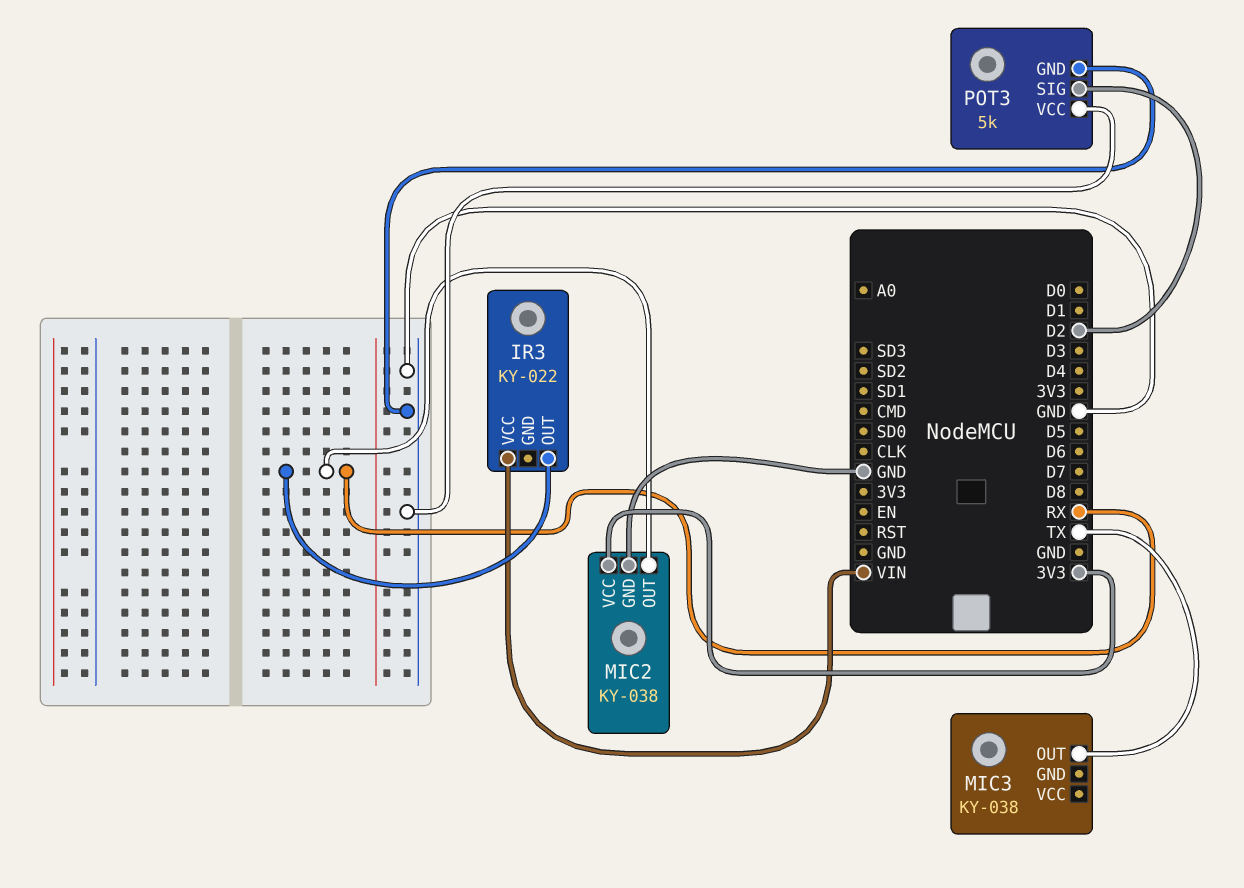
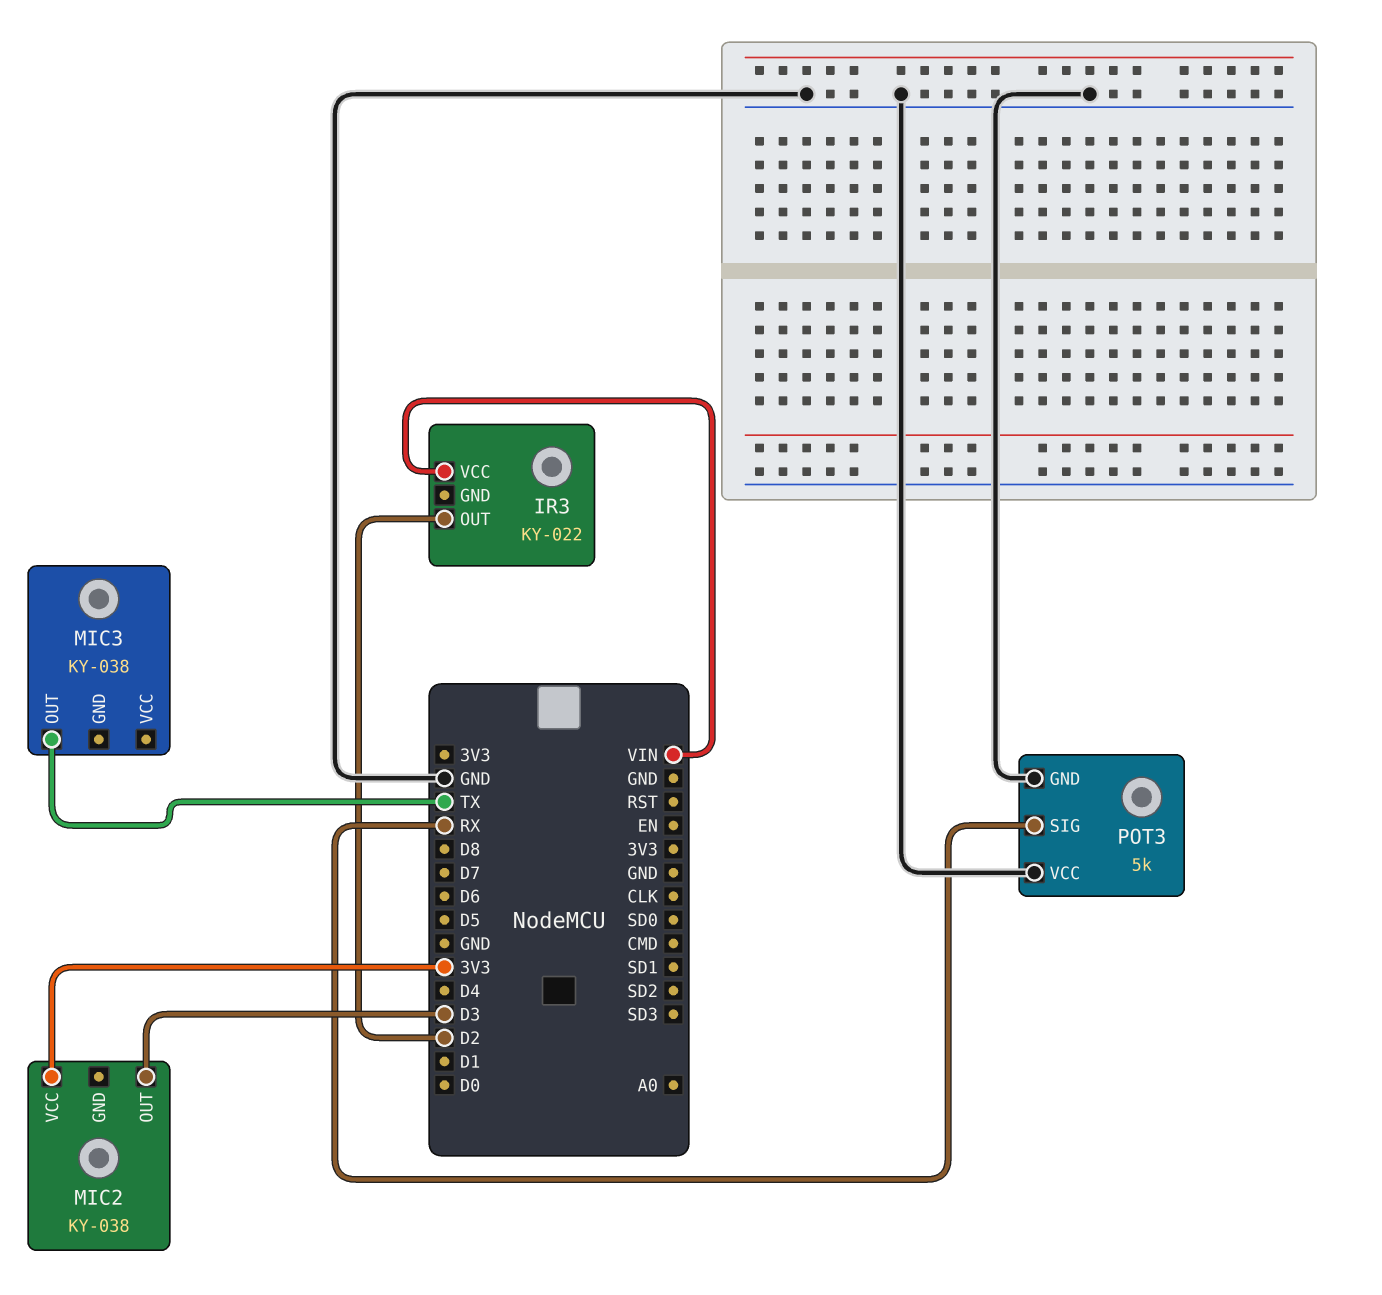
IR3 pin OUT: RX -> D2
MIC2 pin GND: GND -> none
MIC2 pin OUT: RX -> D3
POT3 pin SIG: D2 -> RX

